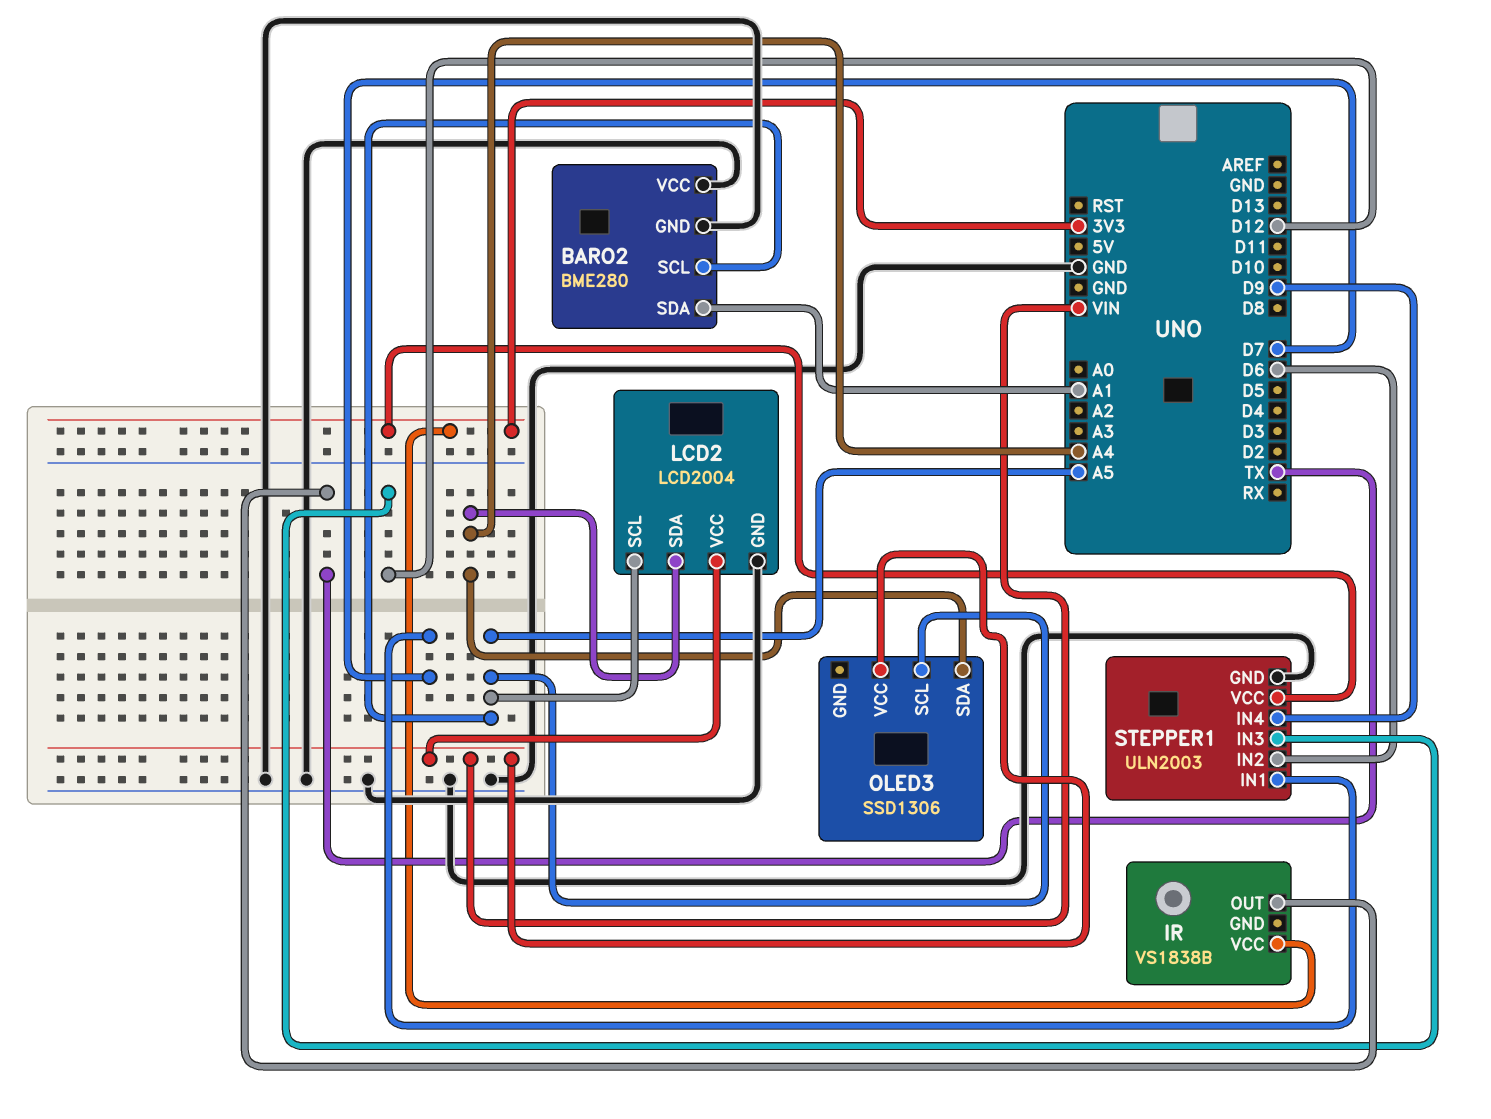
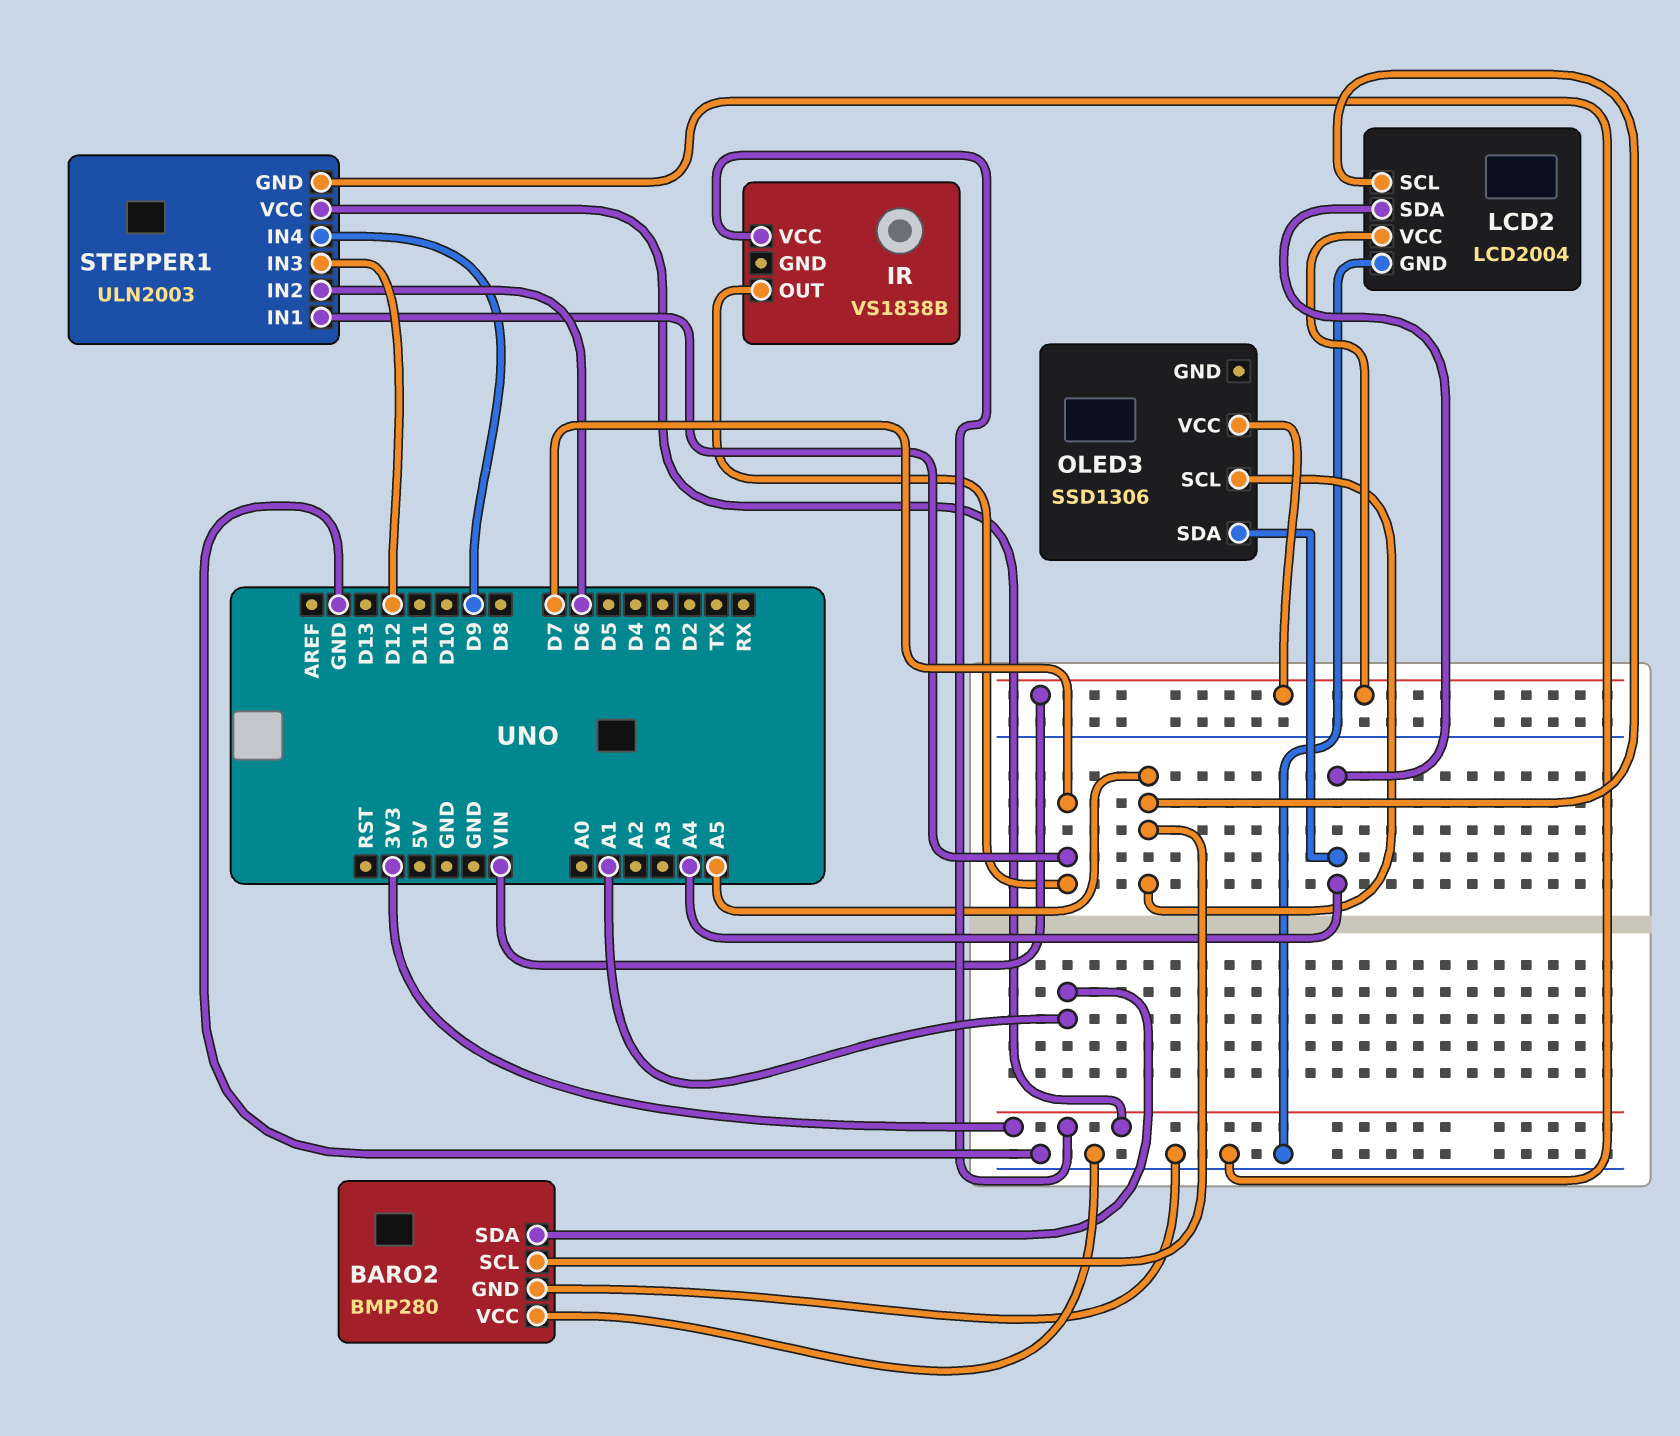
BARO2: BME280 -> BMP280
IR pin OUT: TX -> D7

